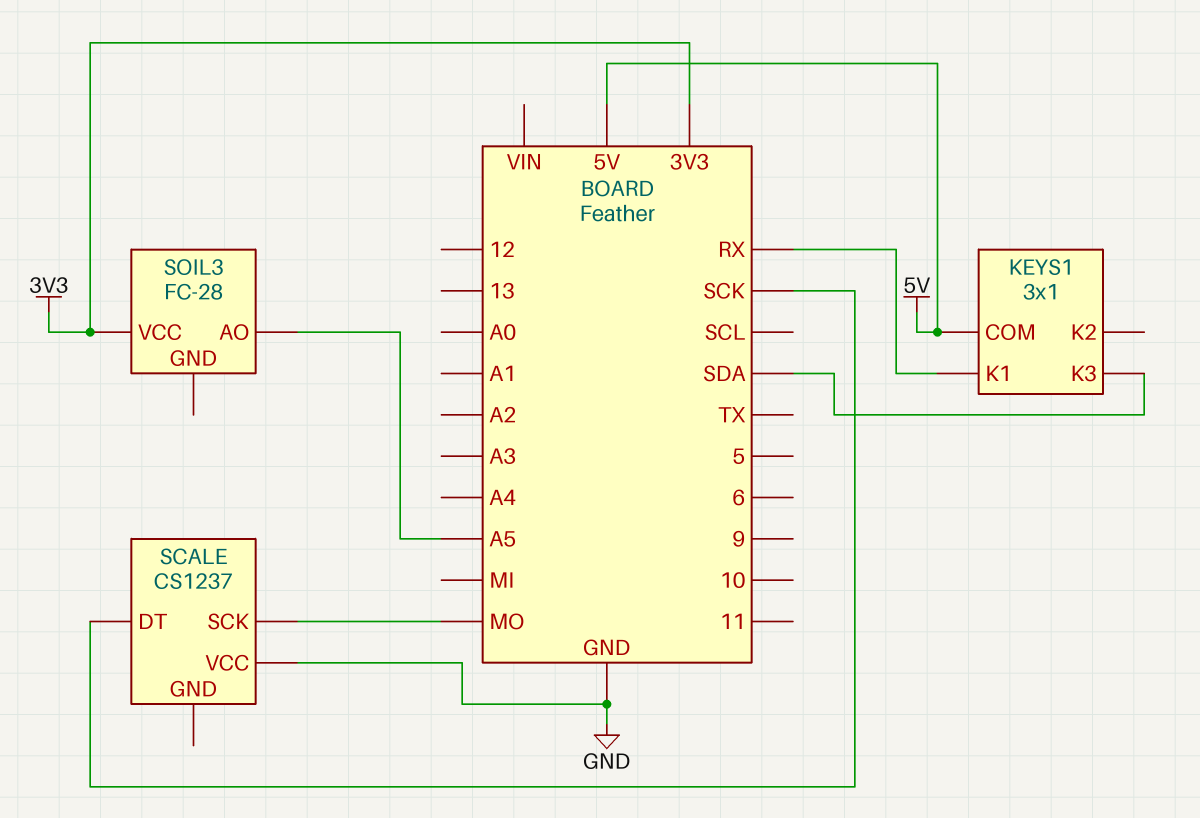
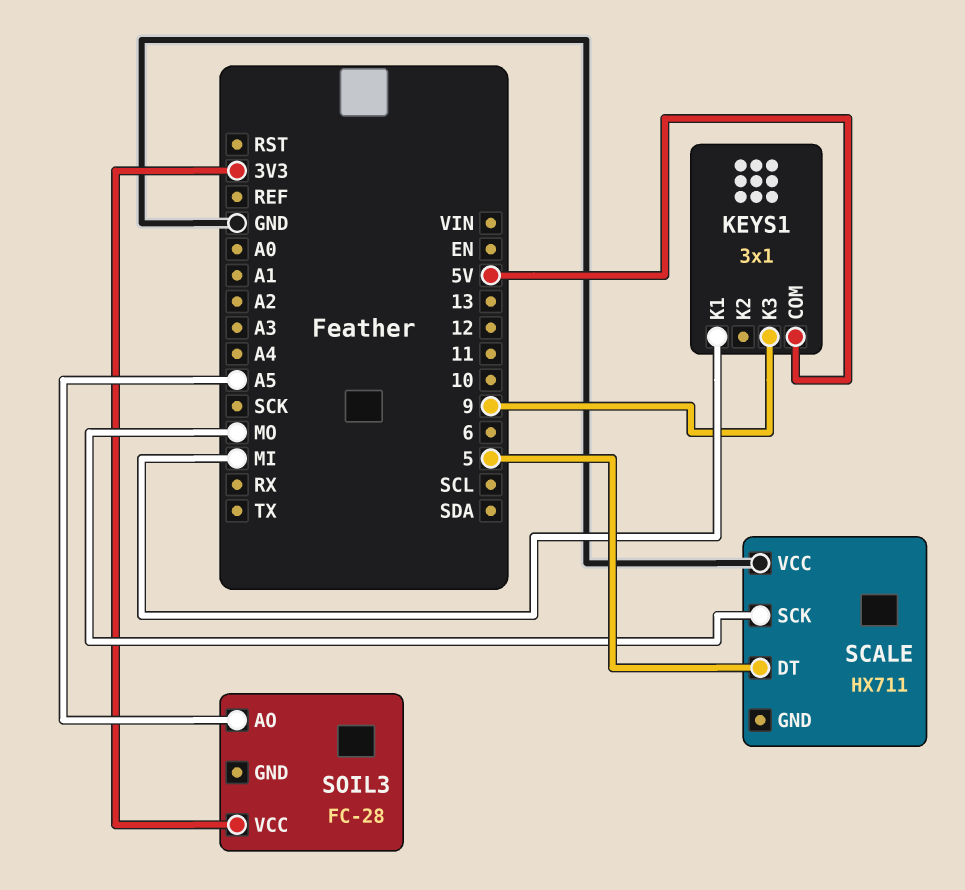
KEYS1 pin K1: RX -> MI
KEYS1 pin K3: SDA -> 9
SCALE: CS1237 -> HX711
SCALE pin DT: SCK -> 5

